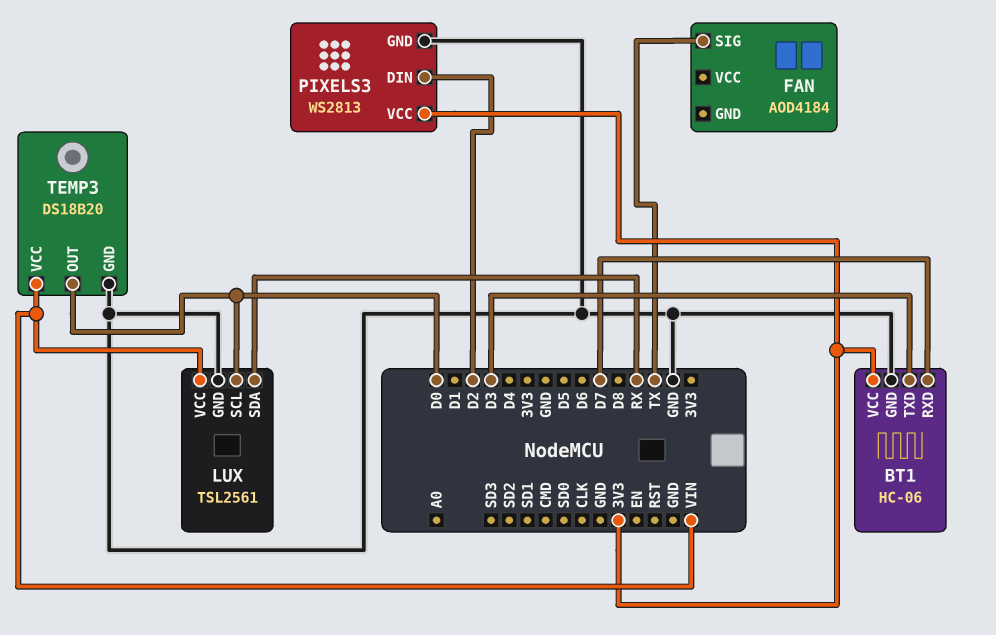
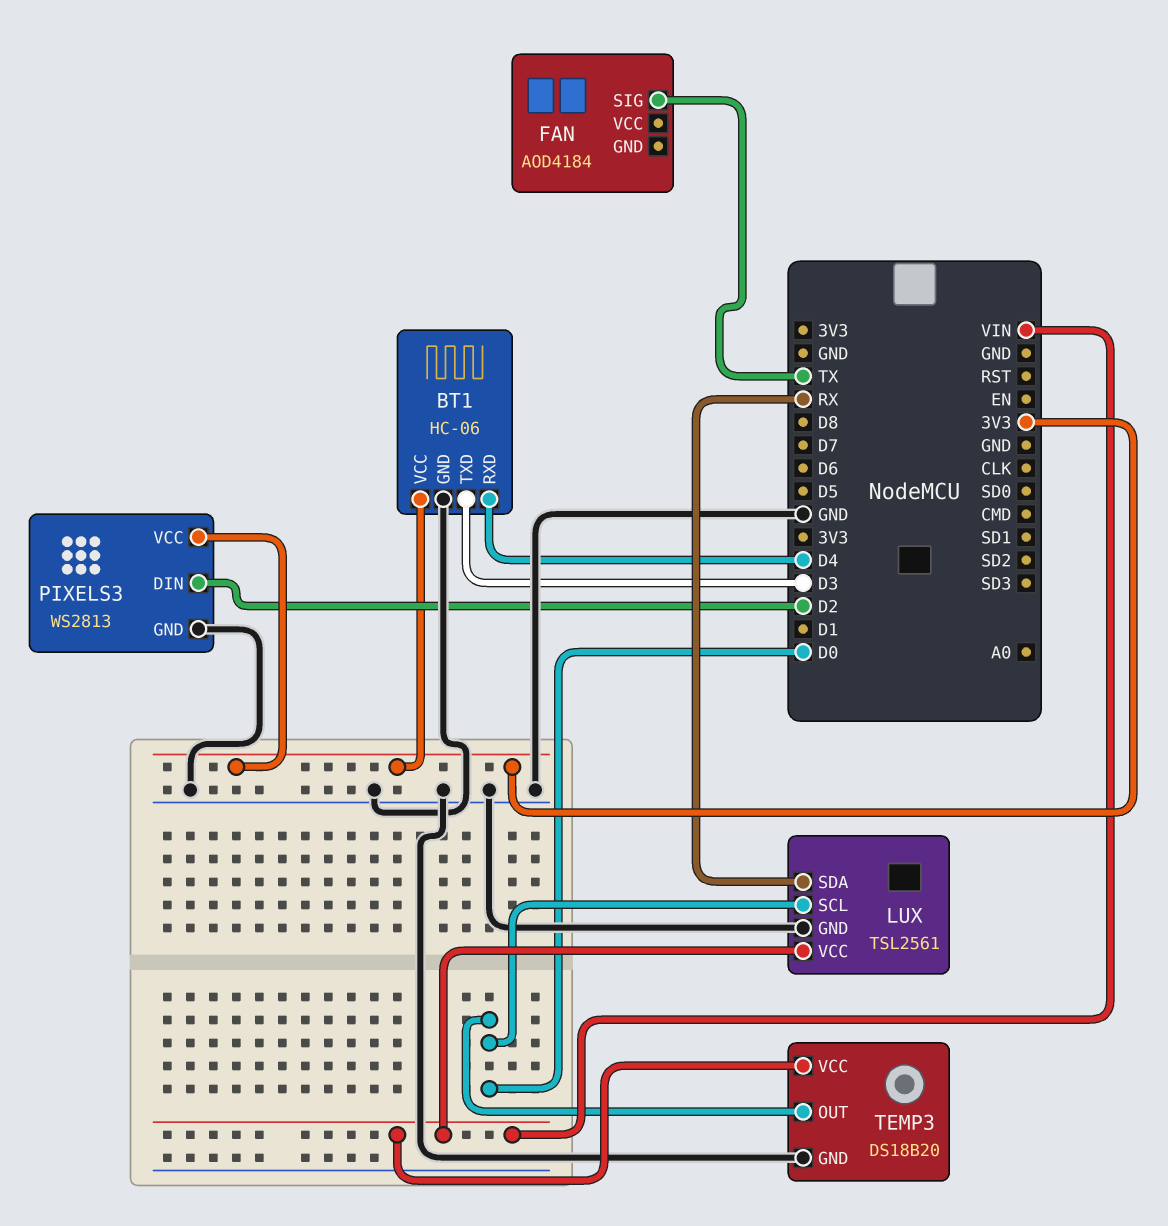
BT1 pin RXD: D7 -> D4

